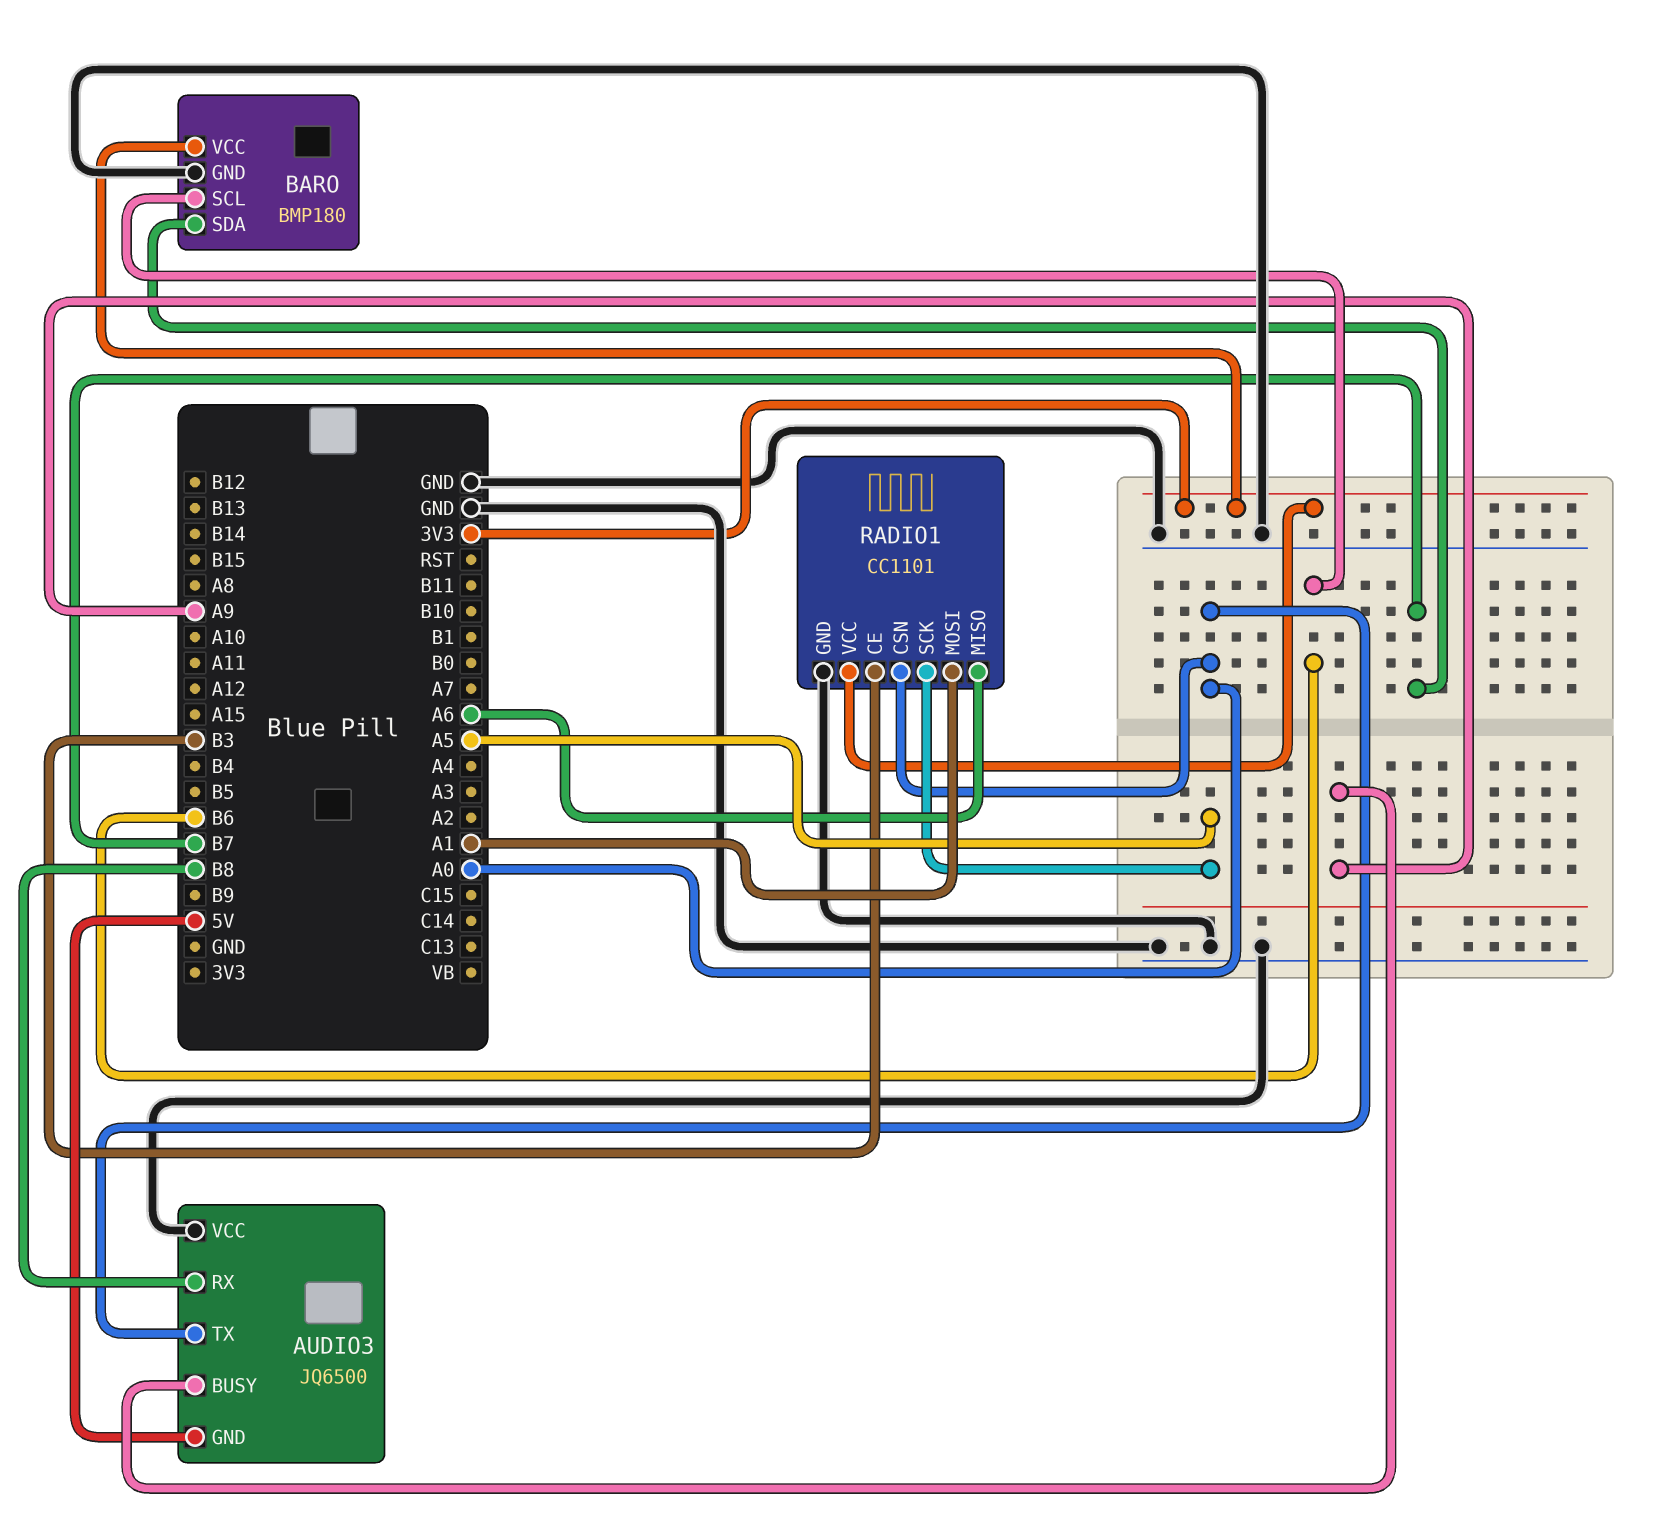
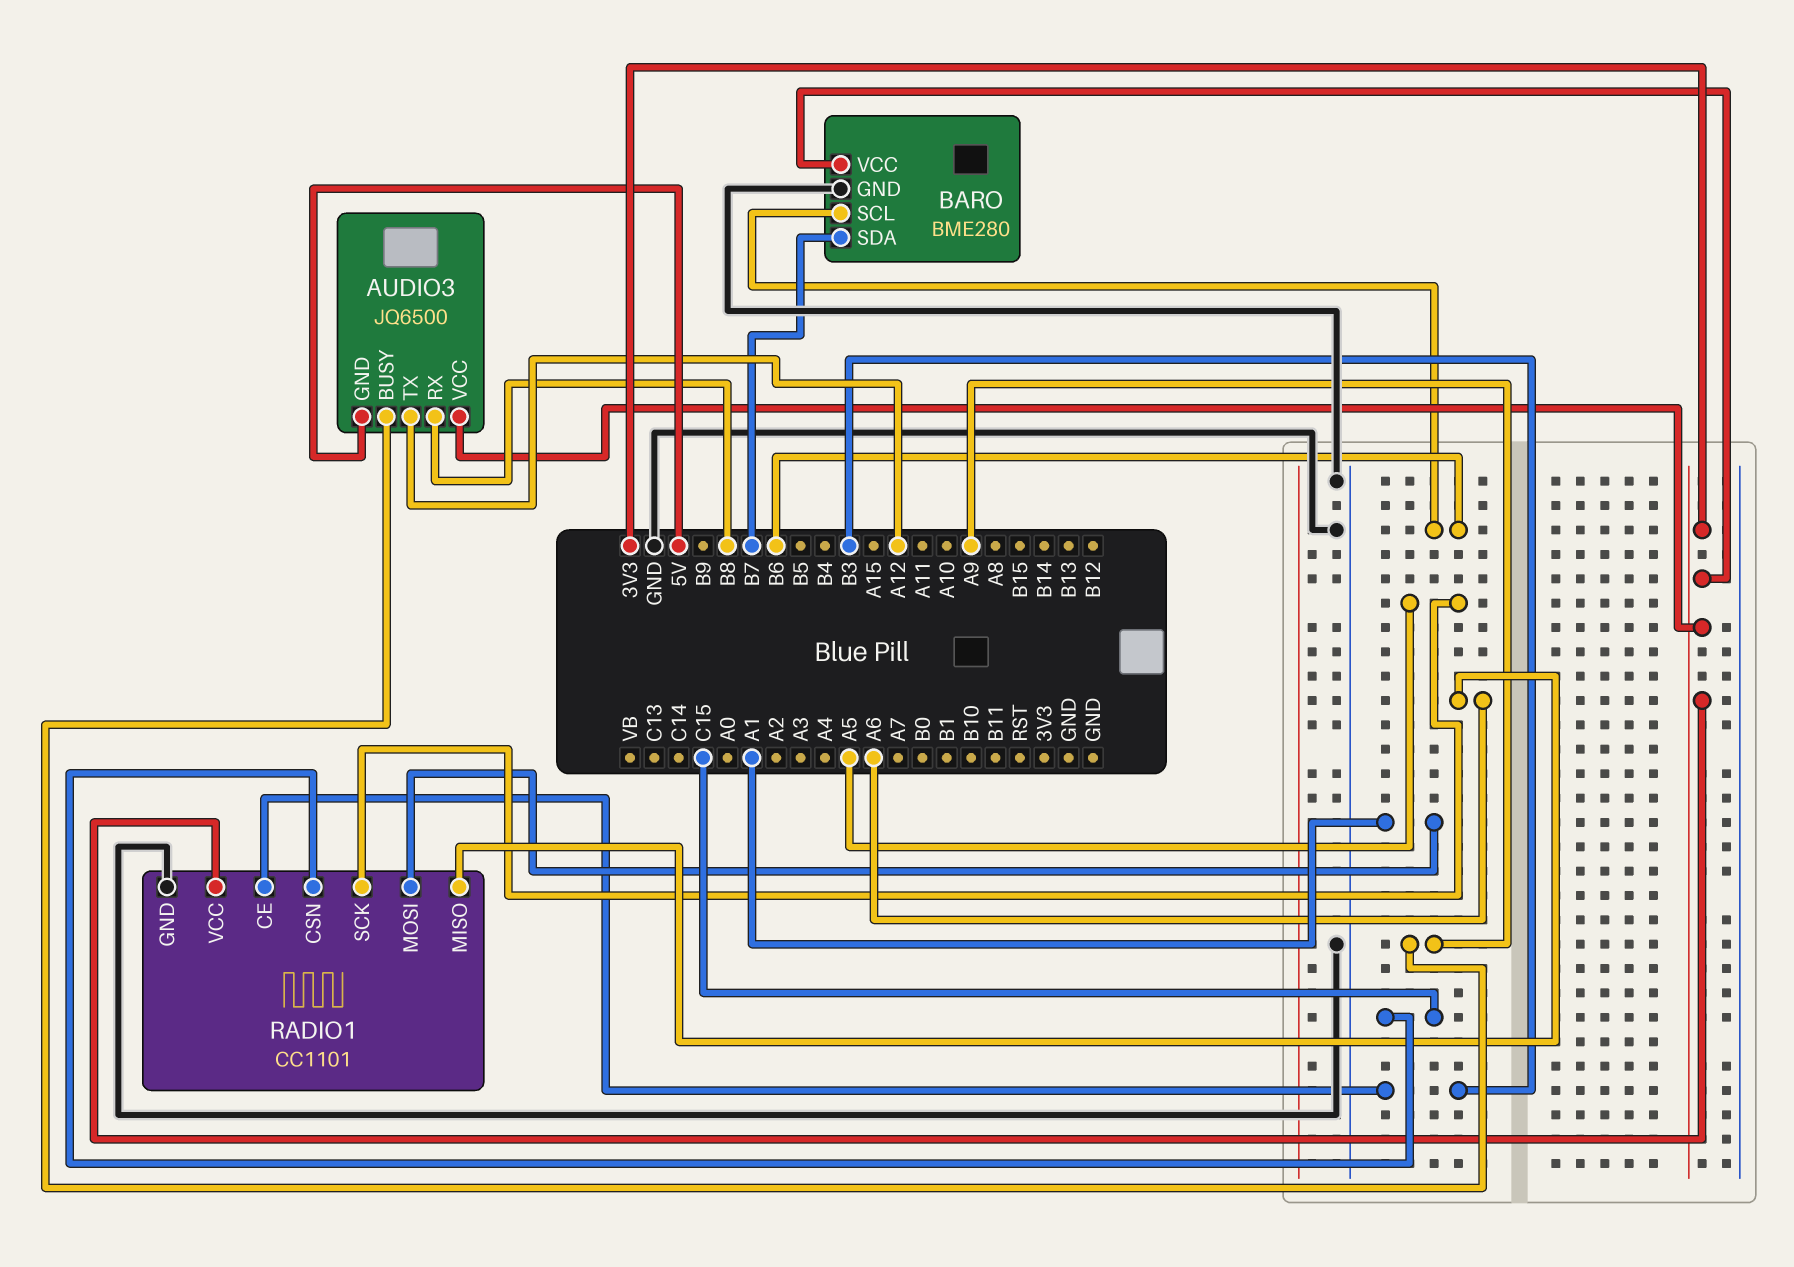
AUDIO3 pin TX: A0 -> A12
AUDIO3 pin VCC: GND -> 3V3
BARO: BMP180 -> BME280
RADIO1 pin CSN: A0 -> C15

